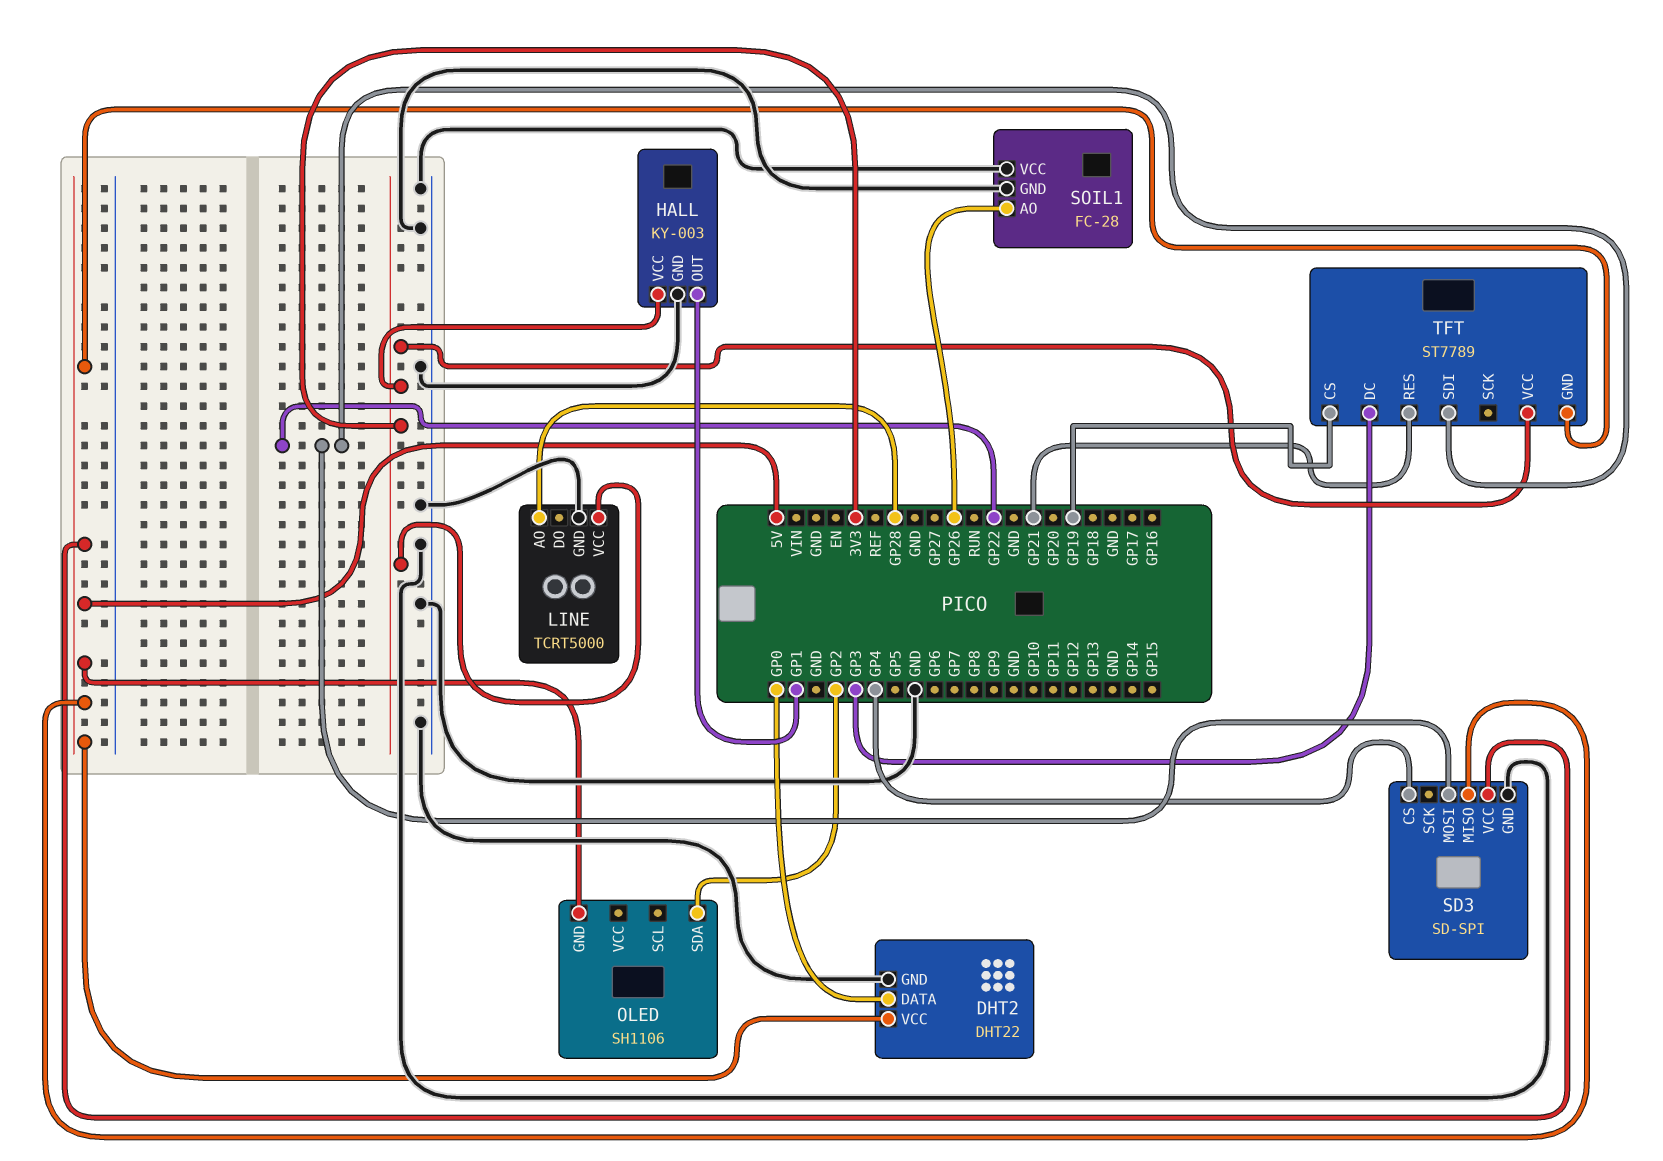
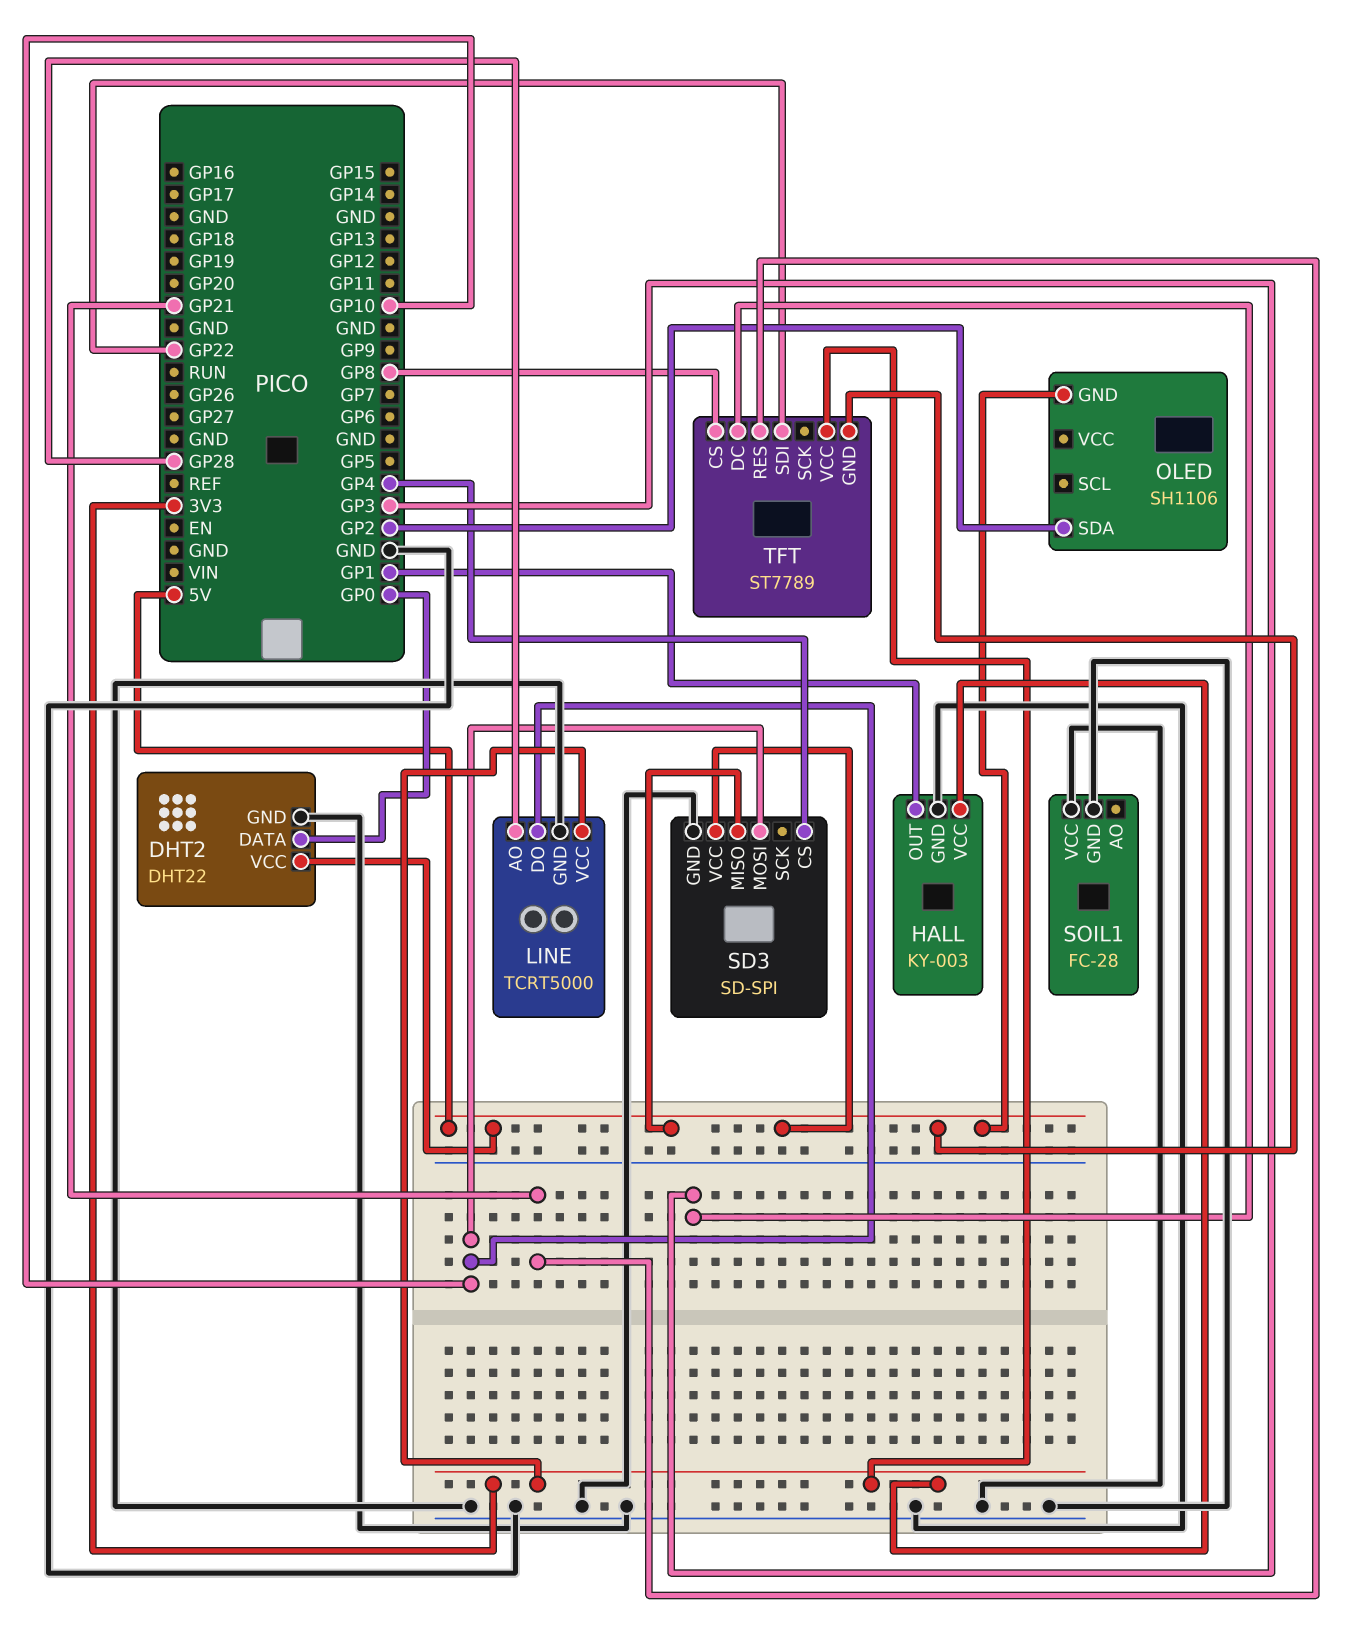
LINE pin DO: none -> GP10
SD3 pin MOSI: GP22 -> GP10
SOIL1 pin AO: GP26 -> none
TFT pin CS: GP19 -> GP8

